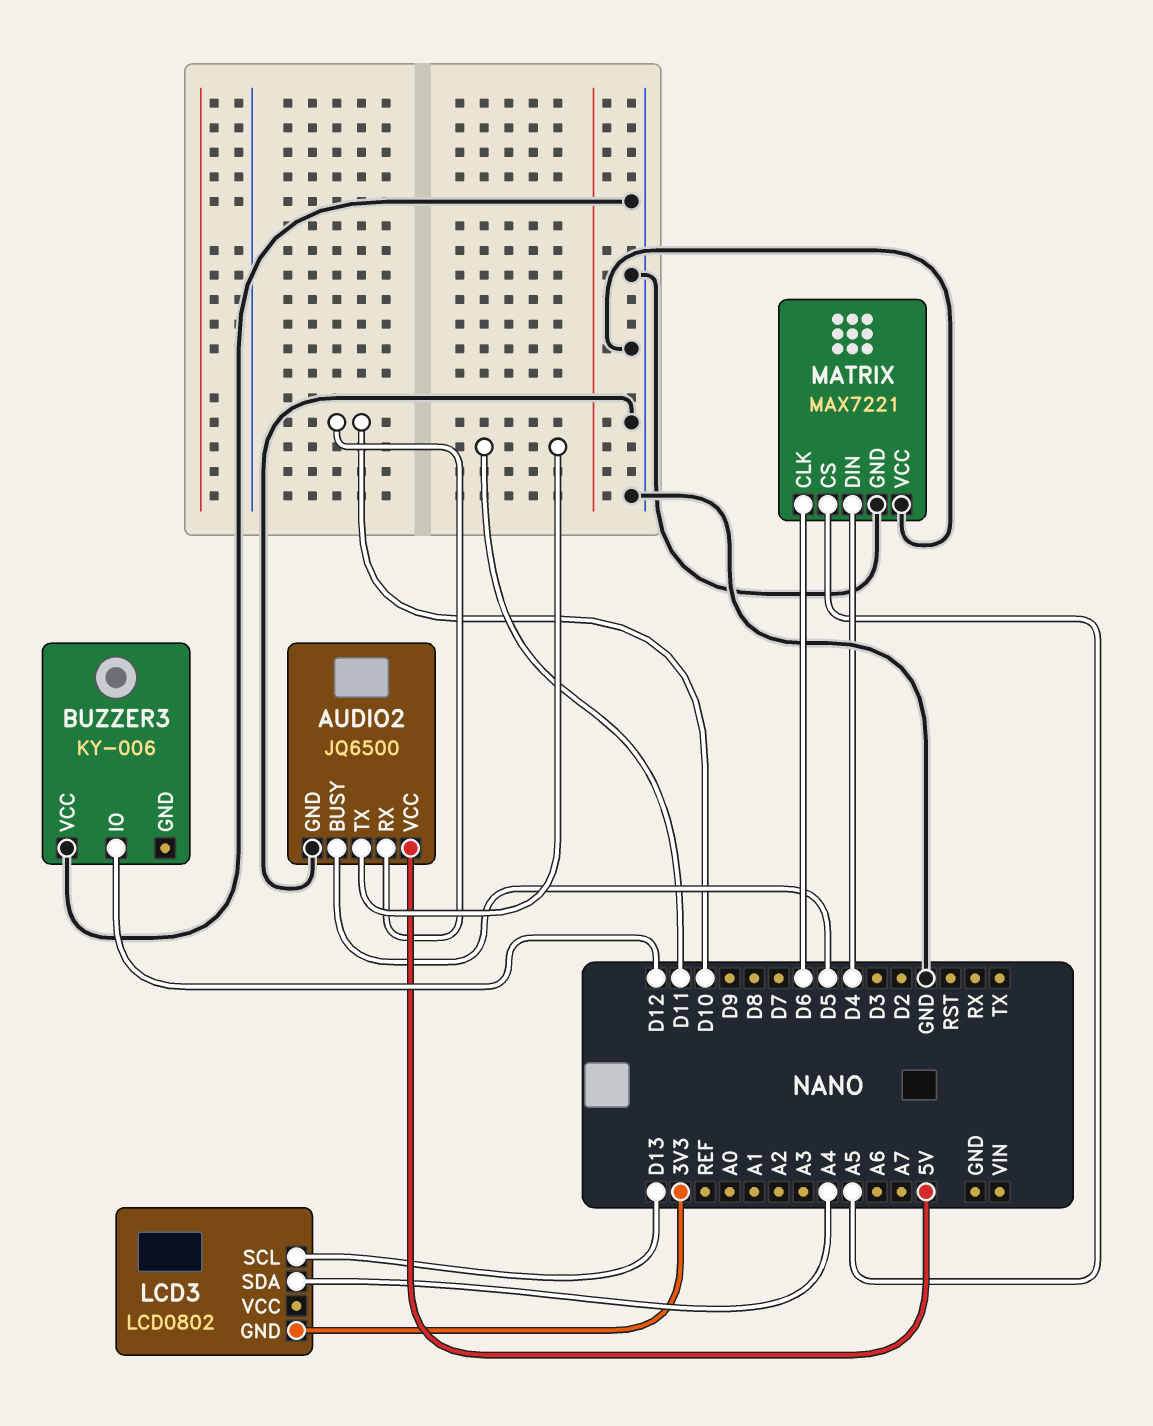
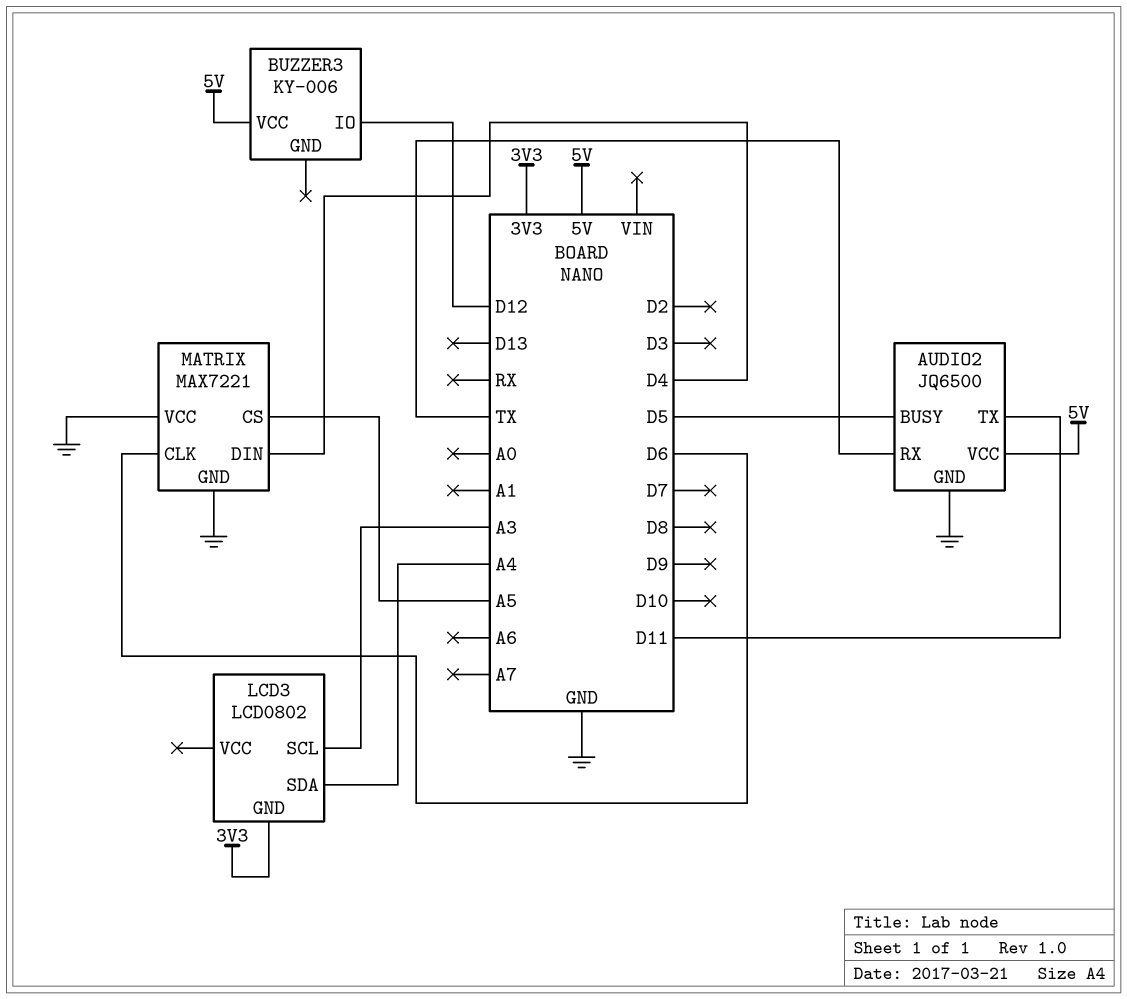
AUDIO2 pin RX: D10 -> TX
BUZZER3 pin VCC: GND -> 5V
LCD3 pin SCL: D13 -> A3

